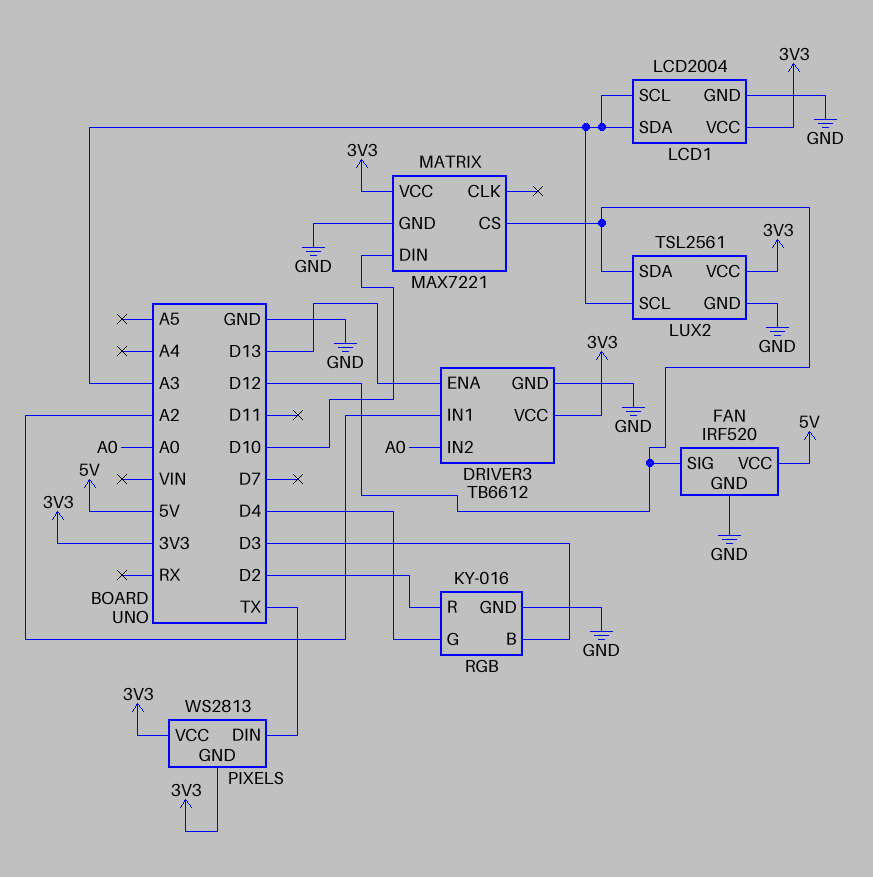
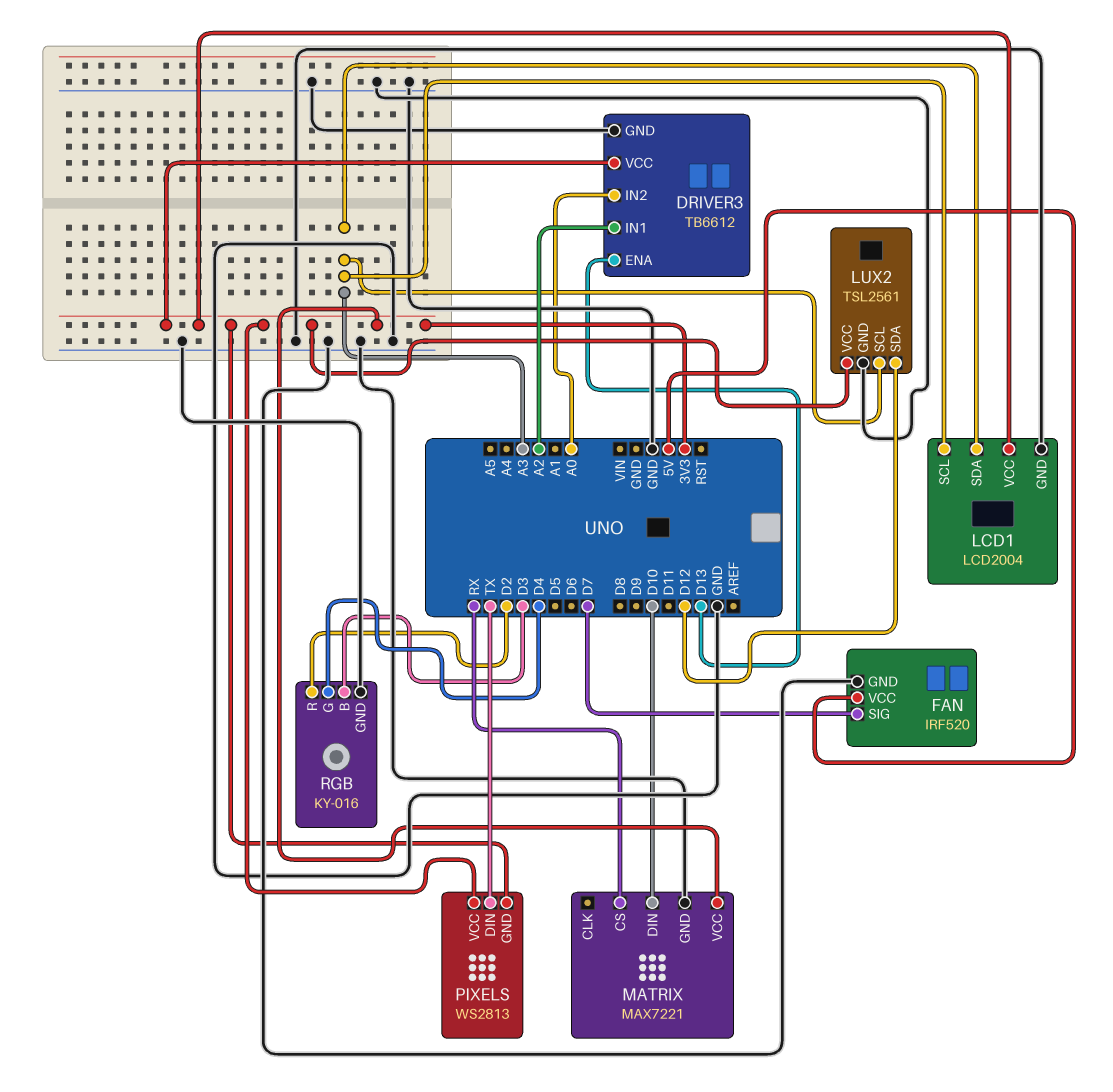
FAN pin SIG: D12 -> D7
MATRIX pin CS: D12 -> RX

